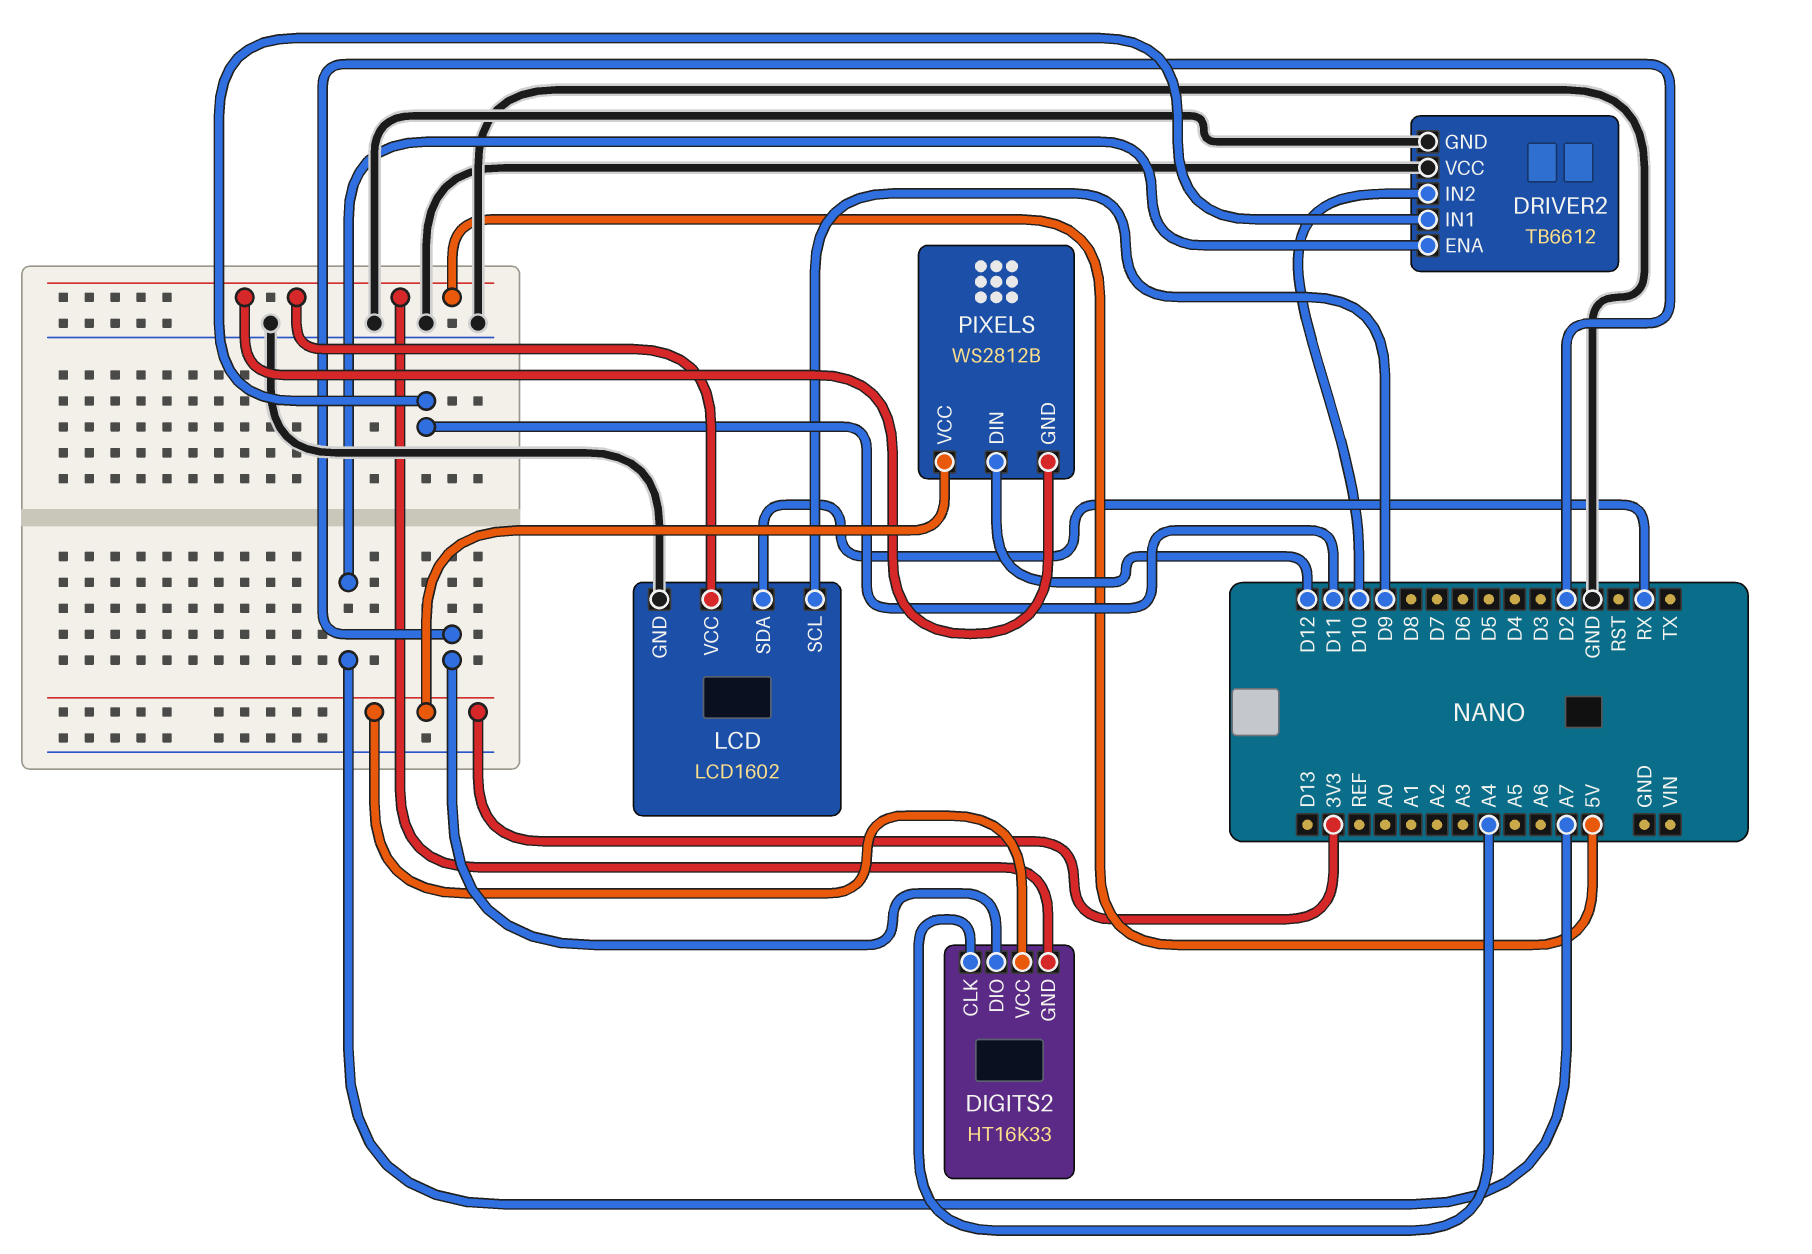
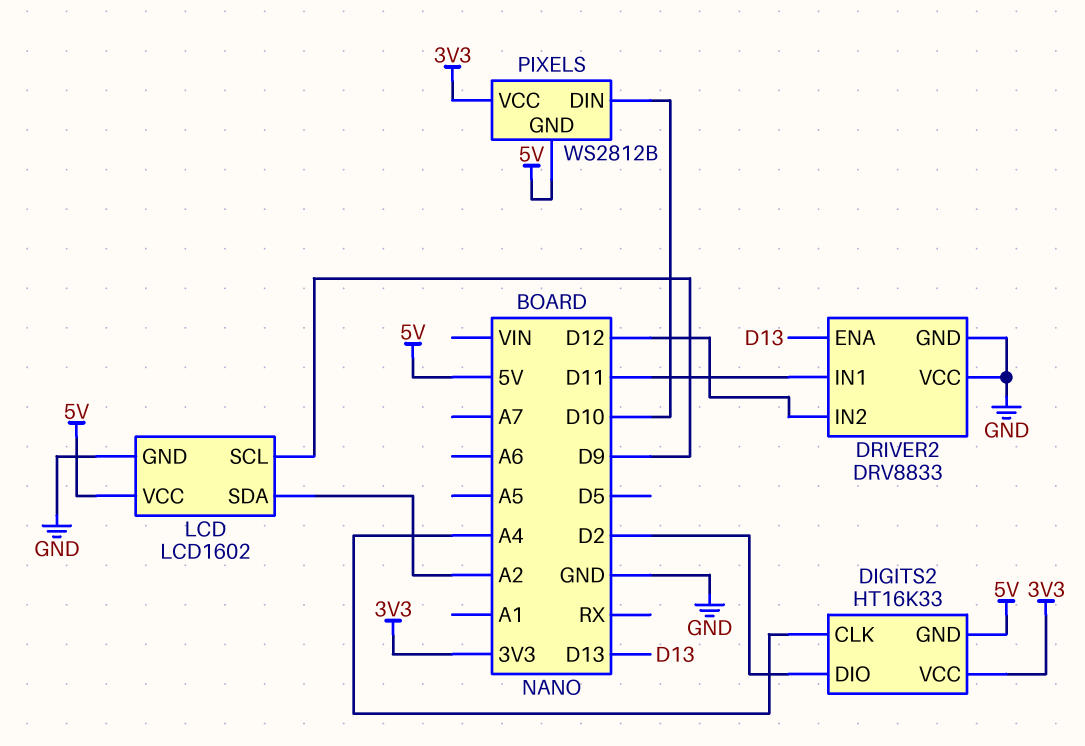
DRIVER2: TB6612 -> DRV8833
DRIVER2 pin ENA: A7 -> D13
DRIVER2 pin IN2: D10 -> D12
LCD pin SDA: RX -> A2
PIXELS pin DIN: D12 -> D10

